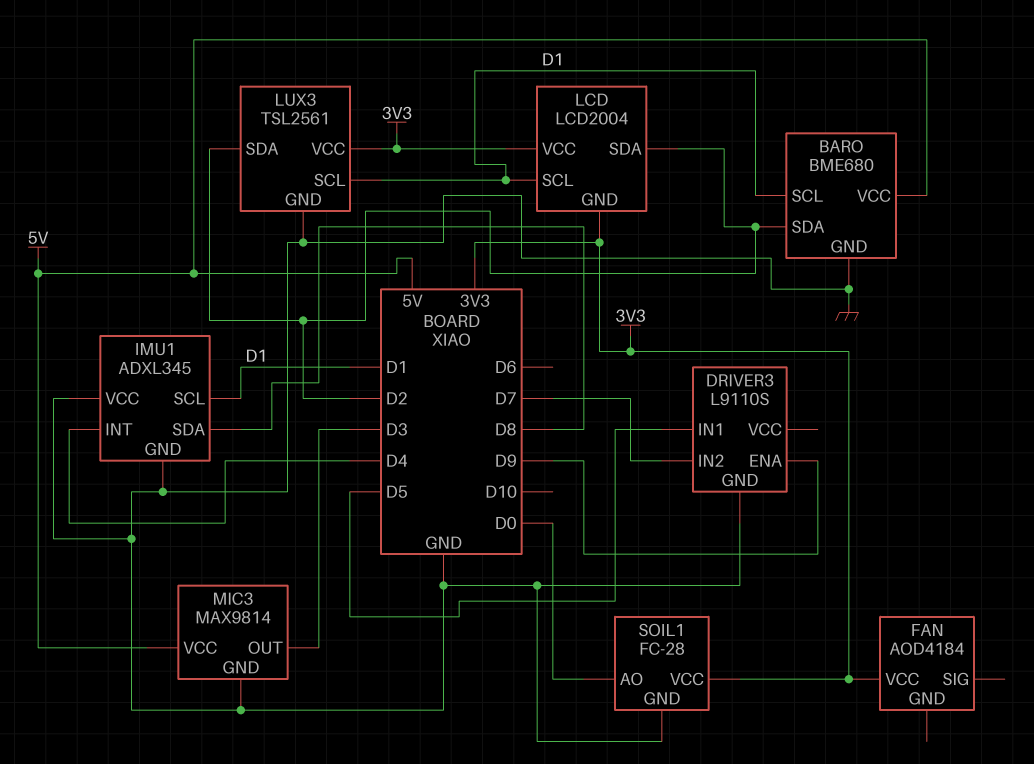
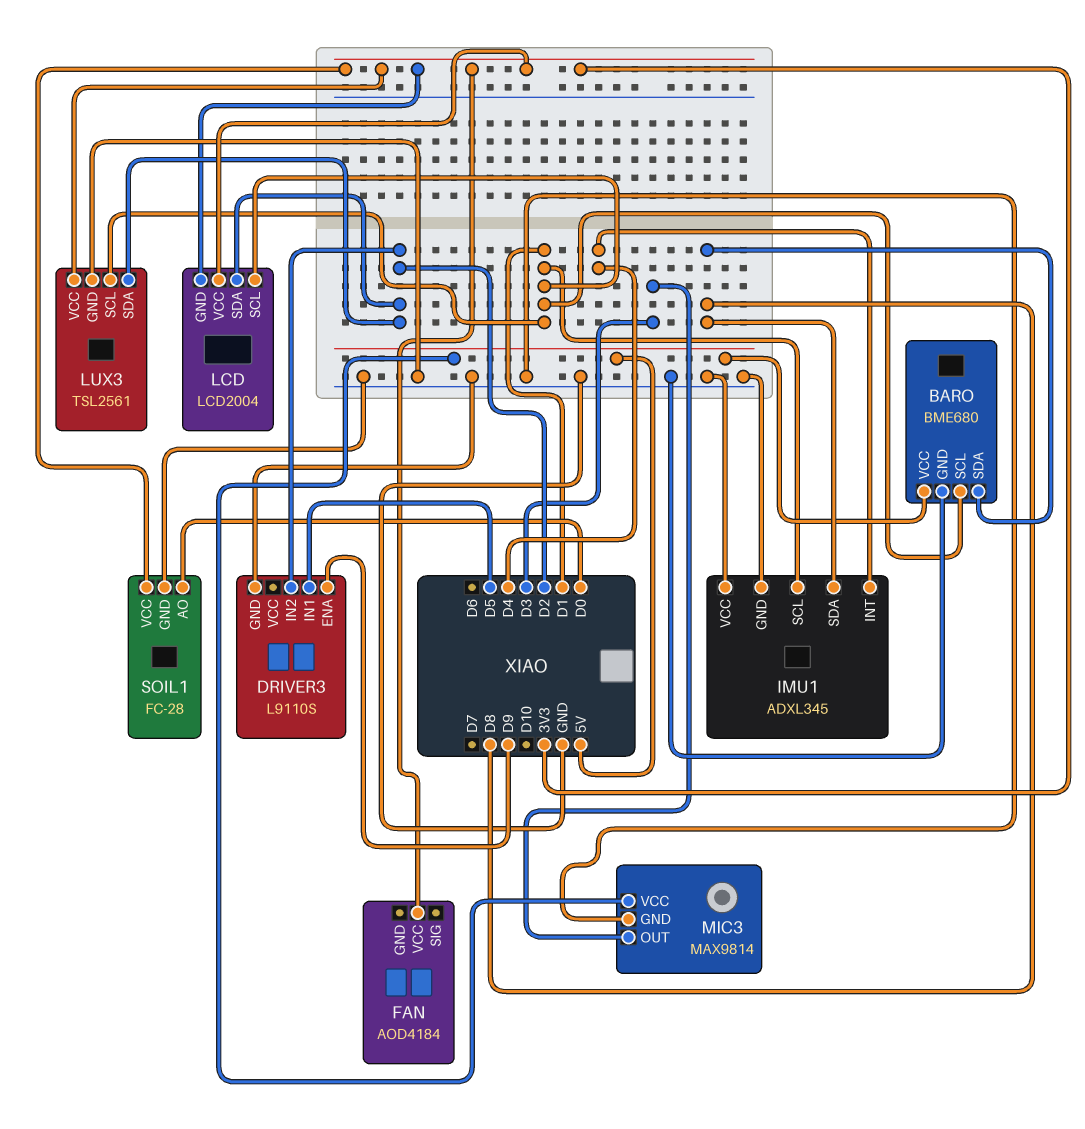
BARO pin SDA: D2 -> D8
DRIVER3 pin IN2: D7 -> D2

